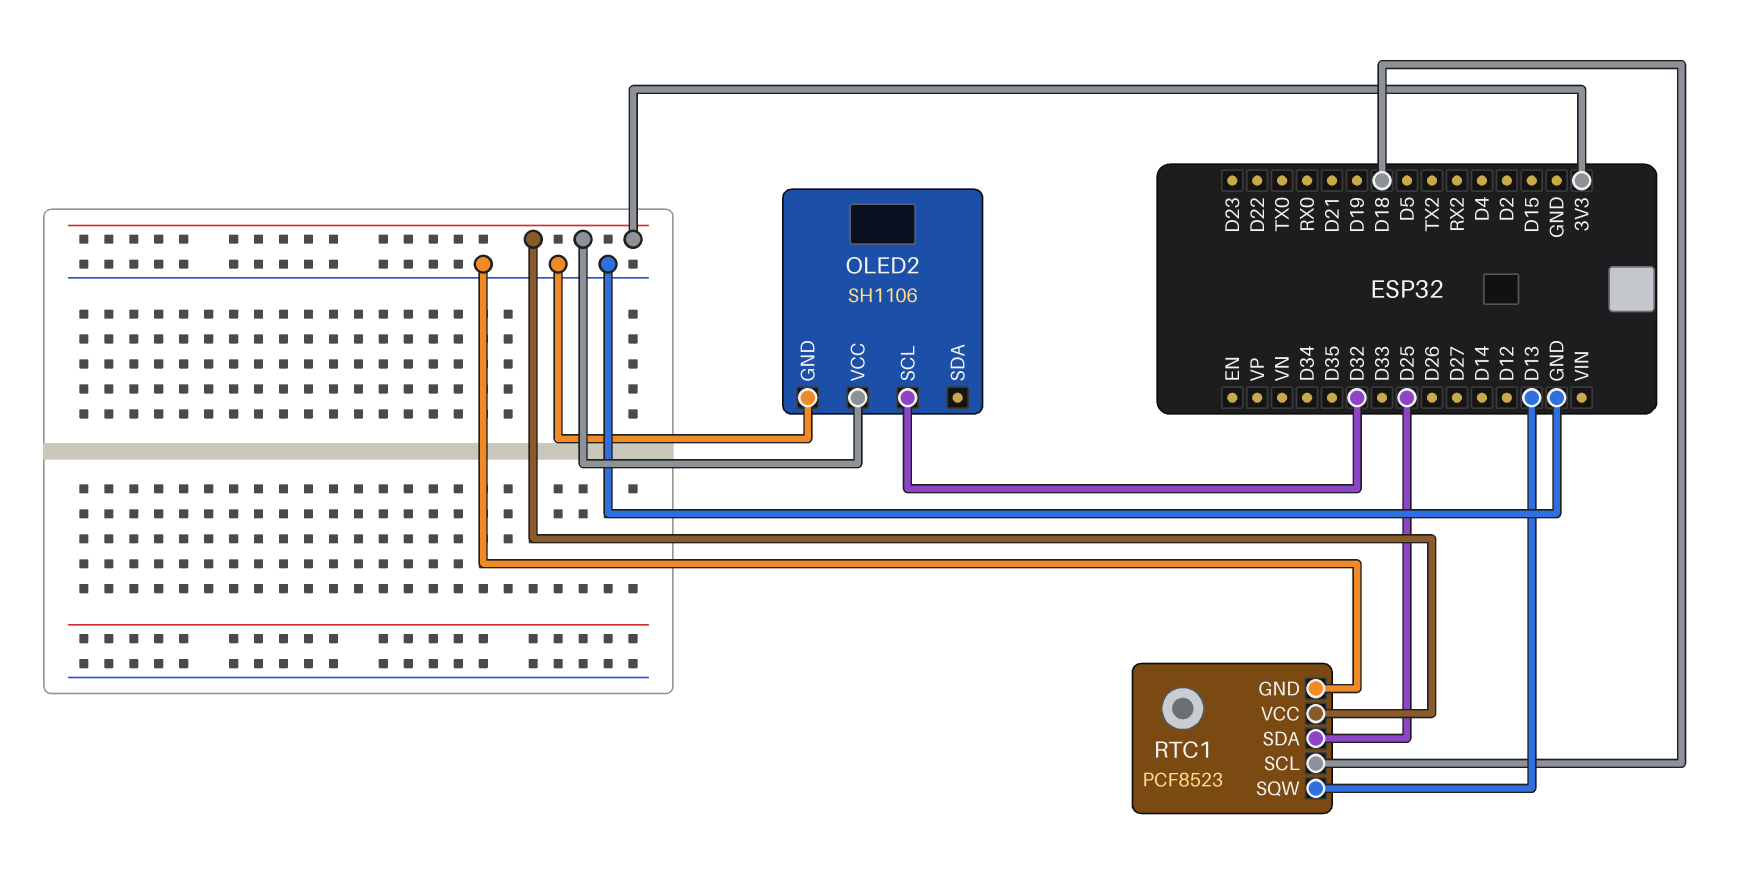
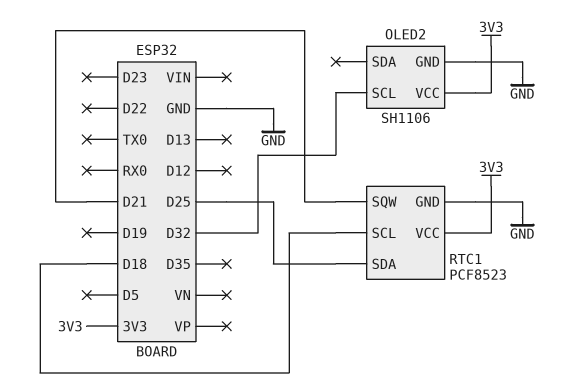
RTC1 pin SQW: D13 -> D21

